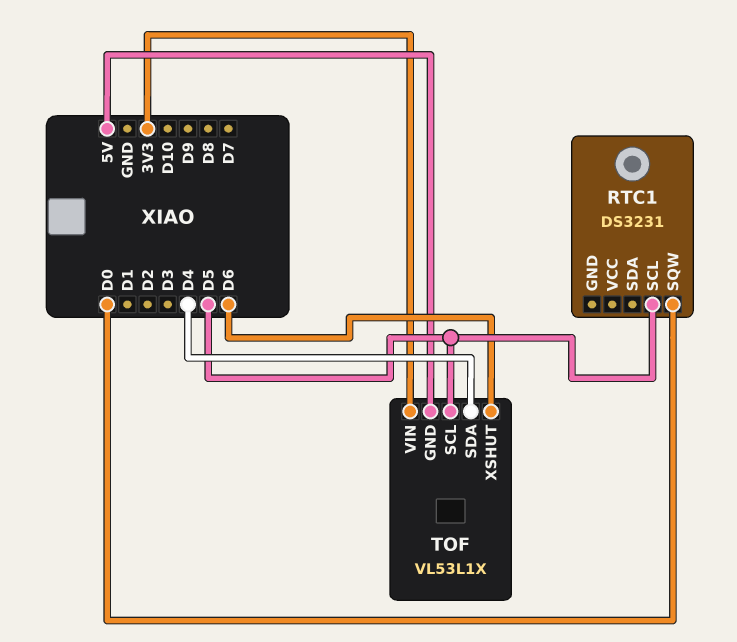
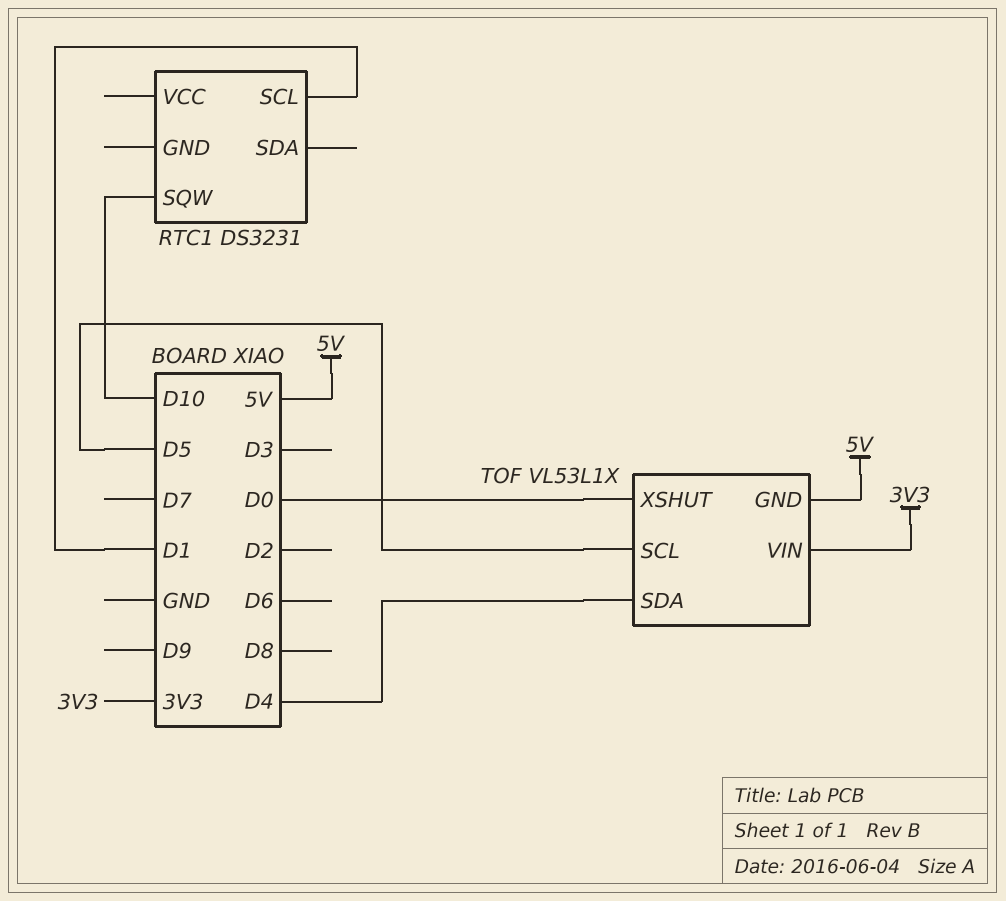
RTC1 pin SCL: D5 -> D1
RTC1 pin SQW: D0 -> D10
TOF pin XSHUT: D6 -> D0

